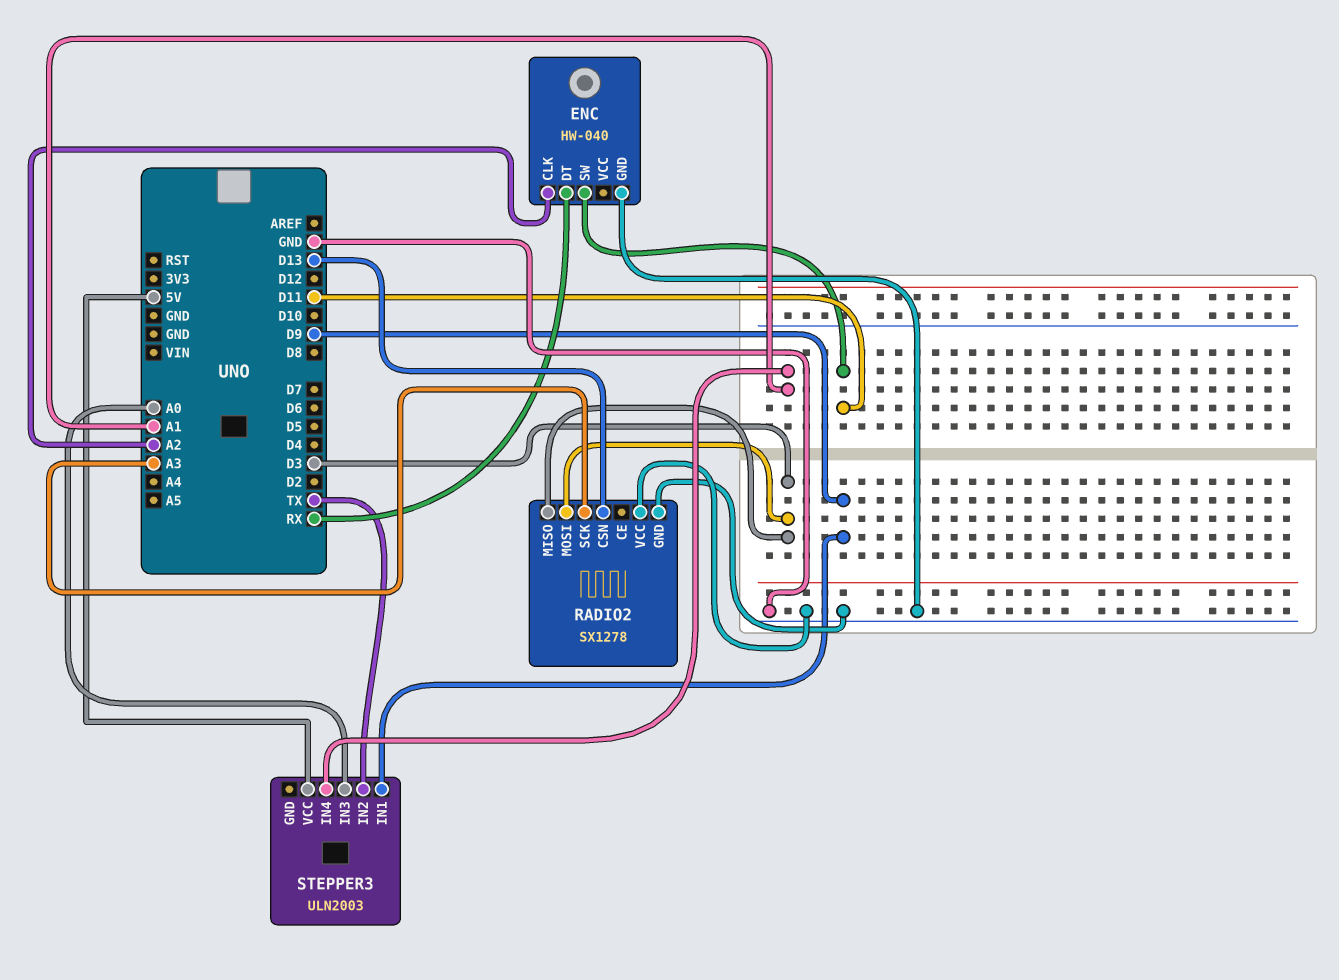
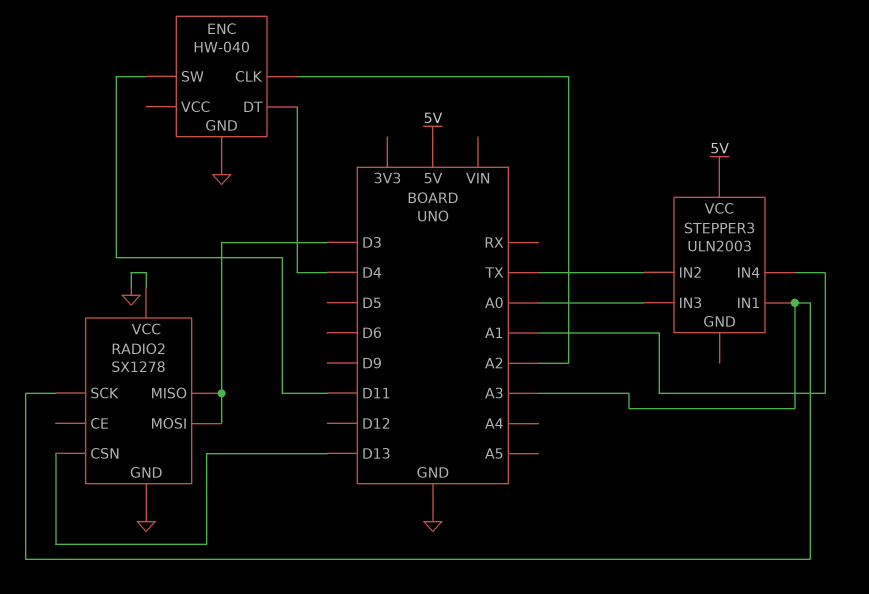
ENC pin DT: RX -> D4
STEPPER3 pin IN1: D9 -> A3

